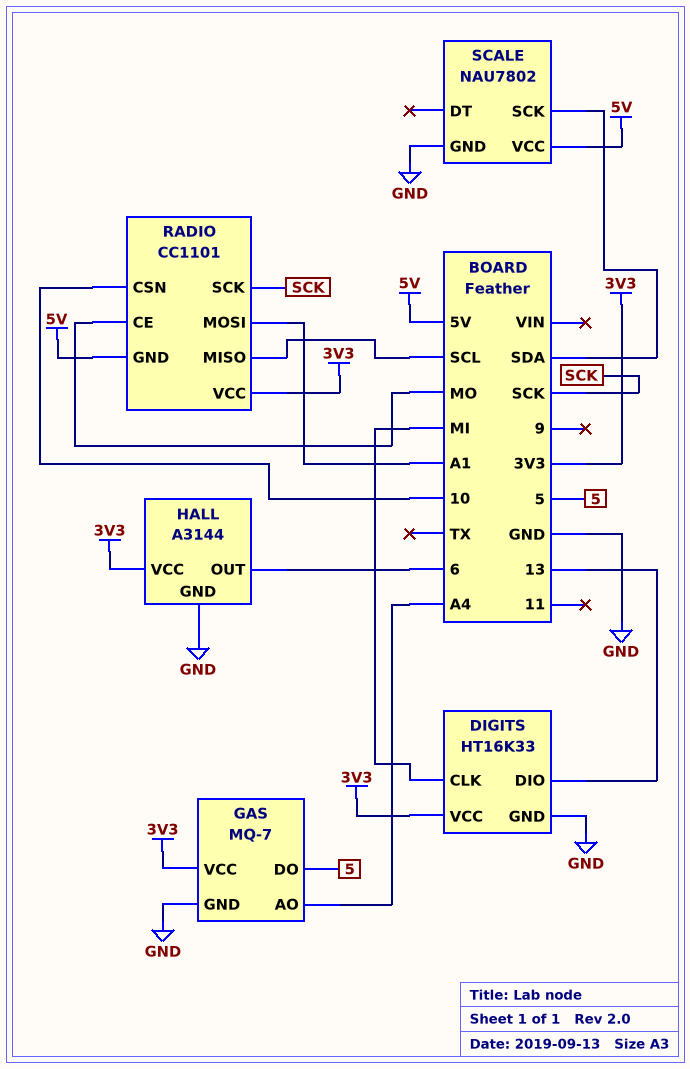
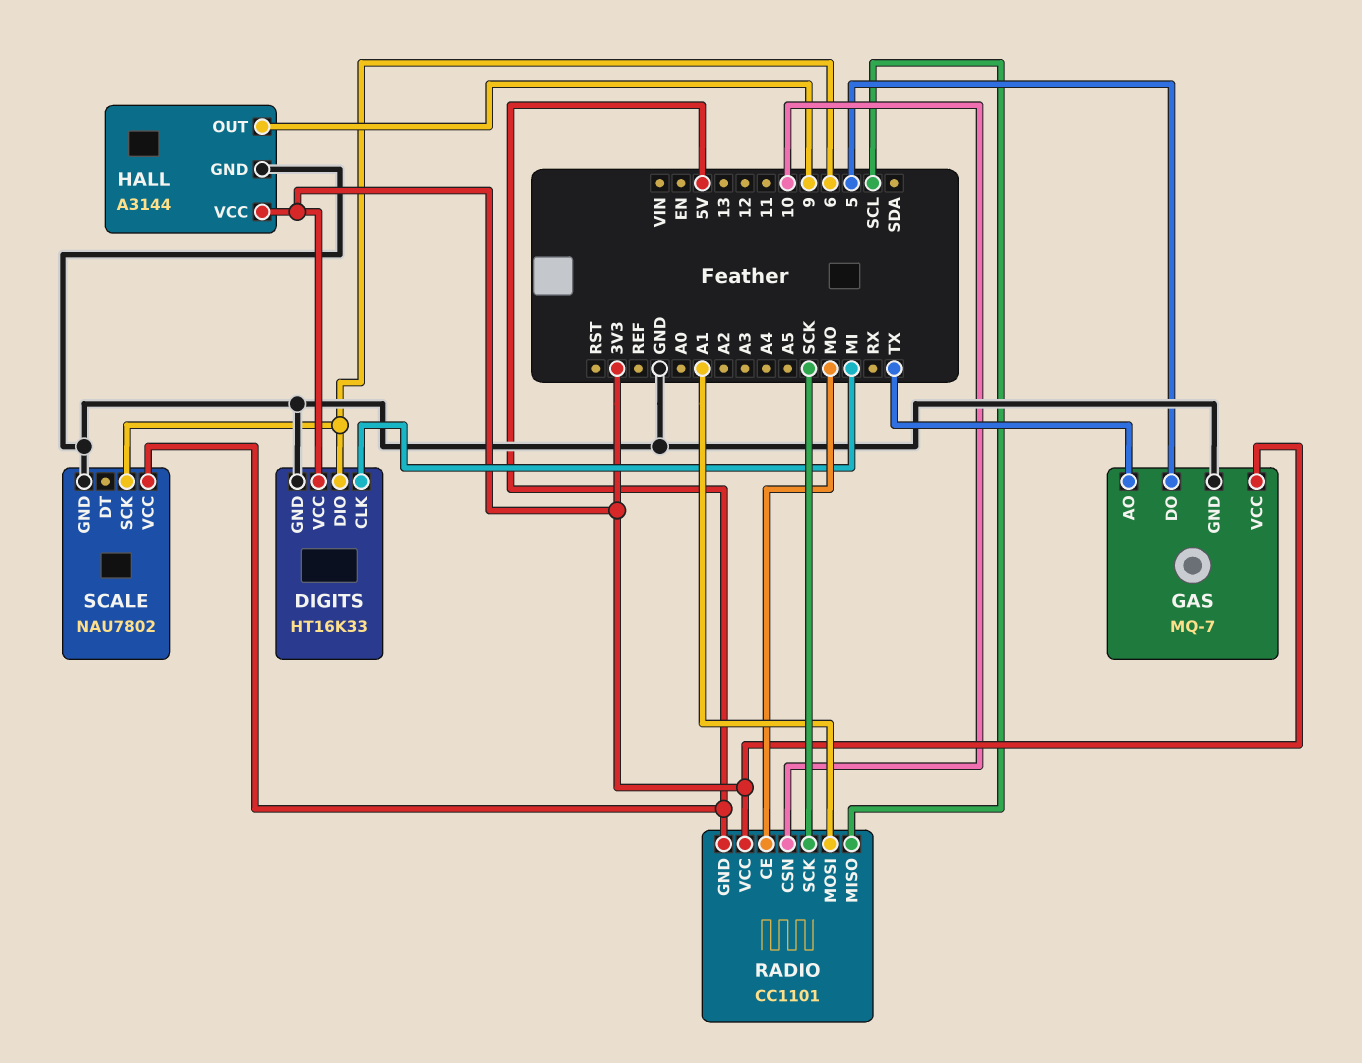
DIGITS pin DIO: 13 -> 6
GAS pin AO: A4 -> TX
HALL pin OUT: 6 -> 9
SCALE pin SCK: SDA -> 6

